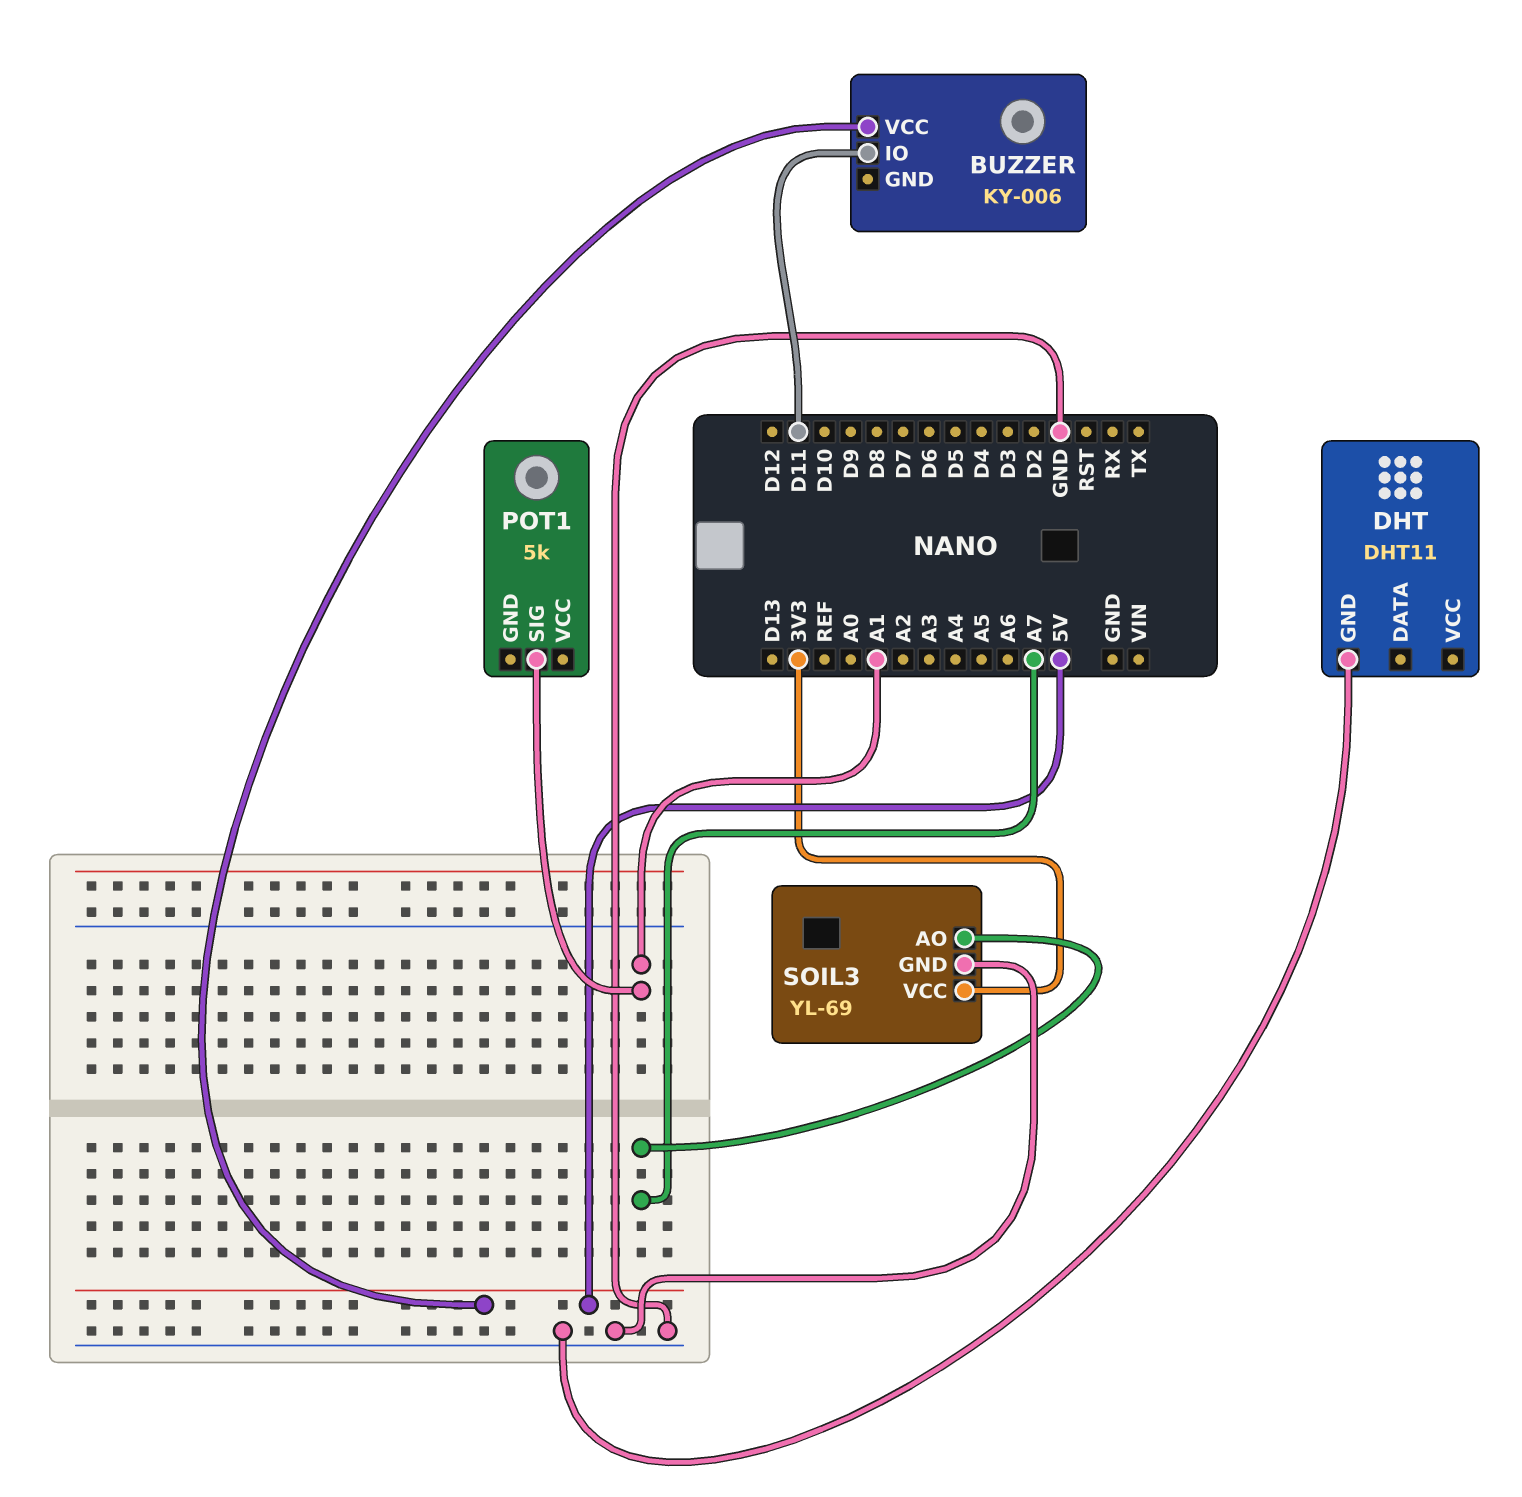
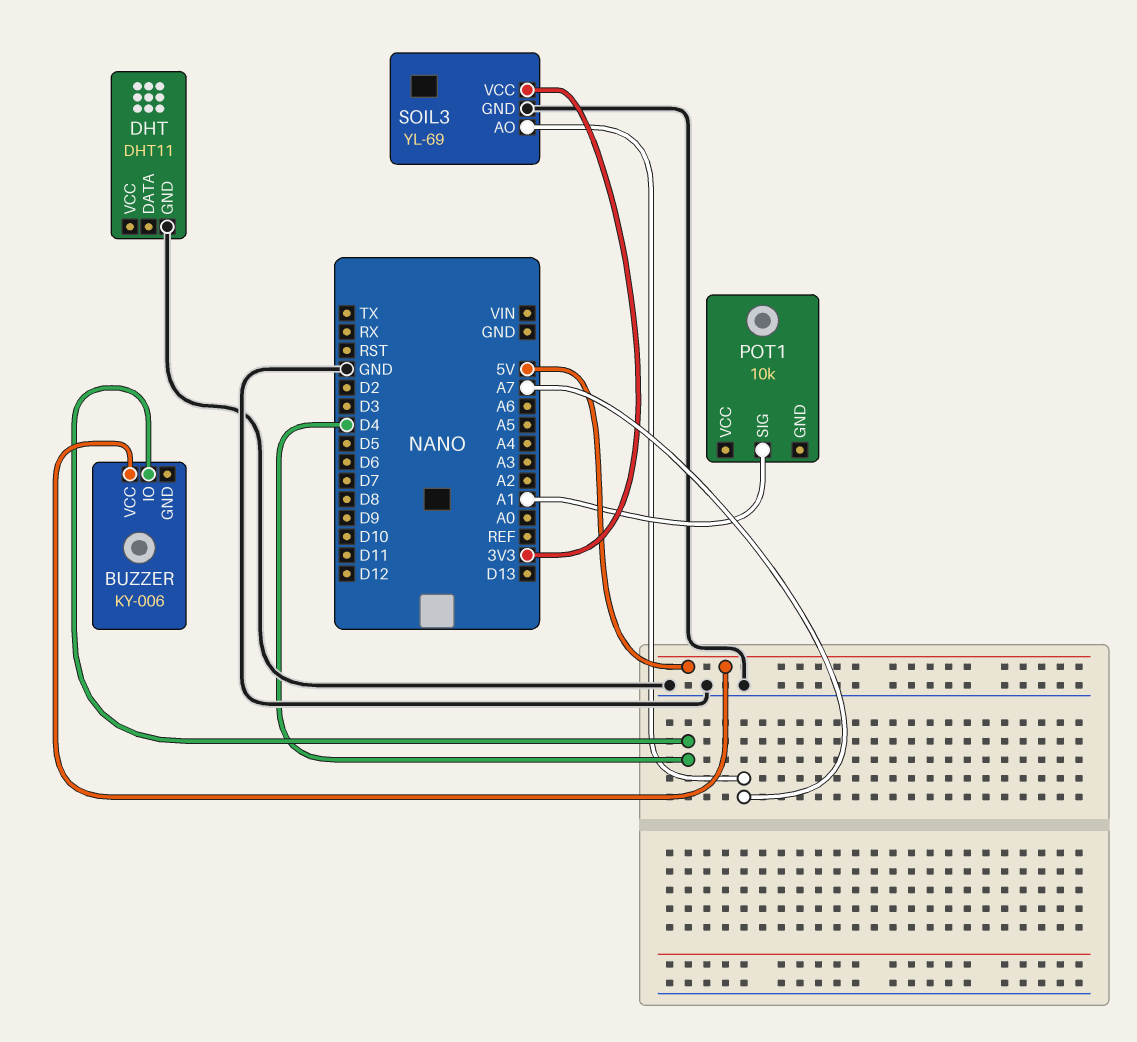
BUZZER pin IO: D11 -> D4
POT1: 5k -> 10k

